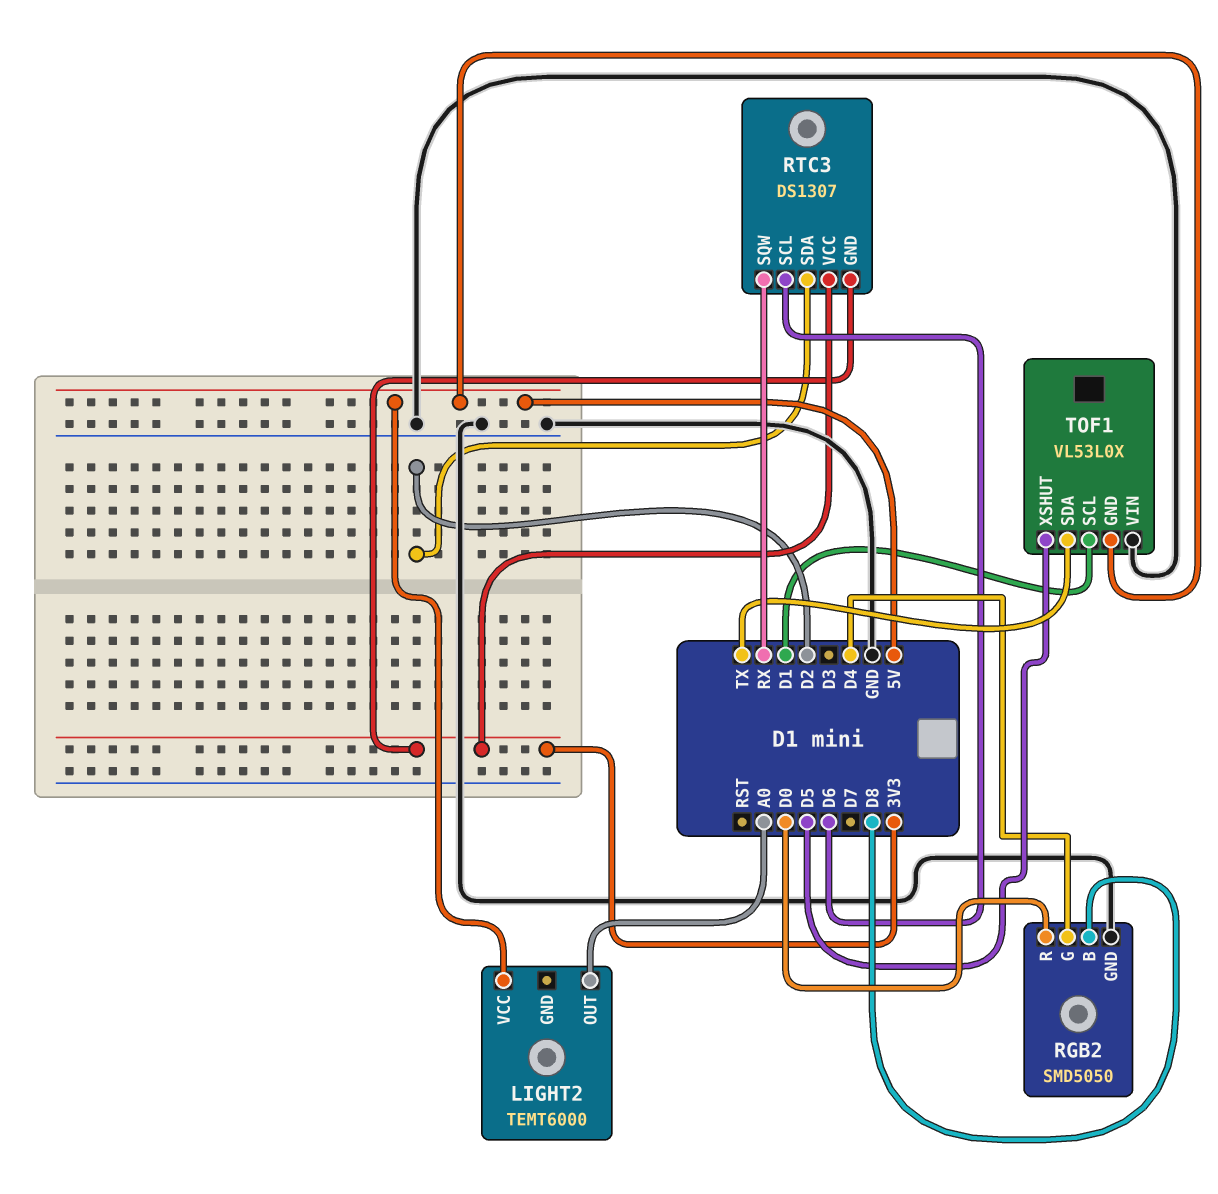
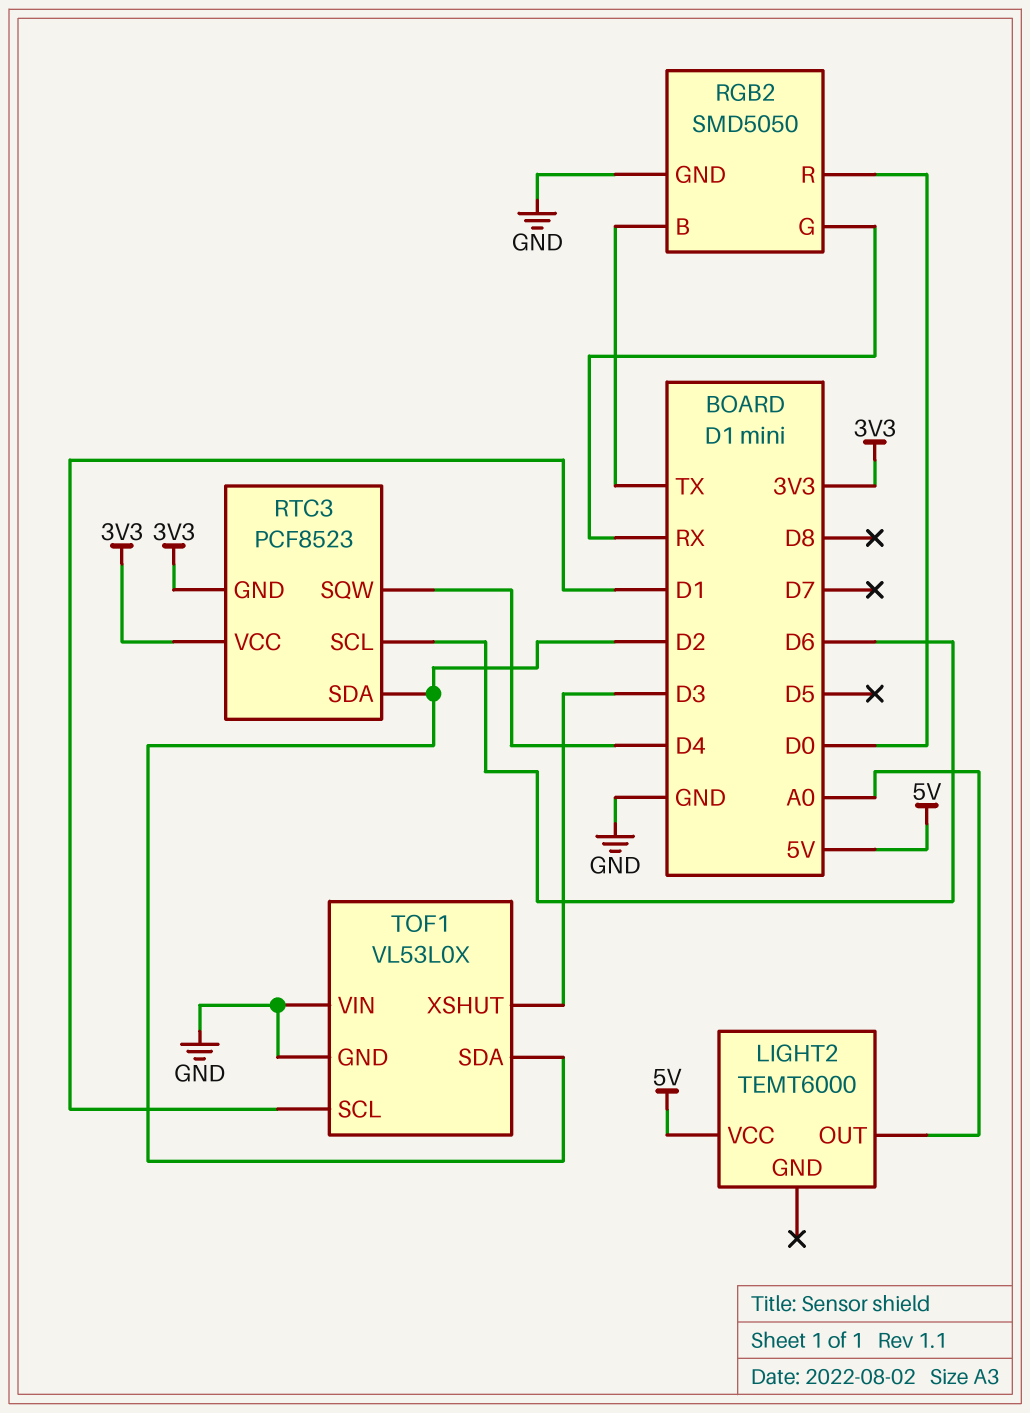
RGB2 pin B: D8 -> TX
RGB2 pin G: D4 -> RX
RTC3: DS1307 -> PCF8523
RTC3 pin SQW: RX -> D4
TOF1 pin GND: 5V -> GND
TOF1 pin SDA: TX -> D2
TOF1 pin XSHUT: D5 -> D3

